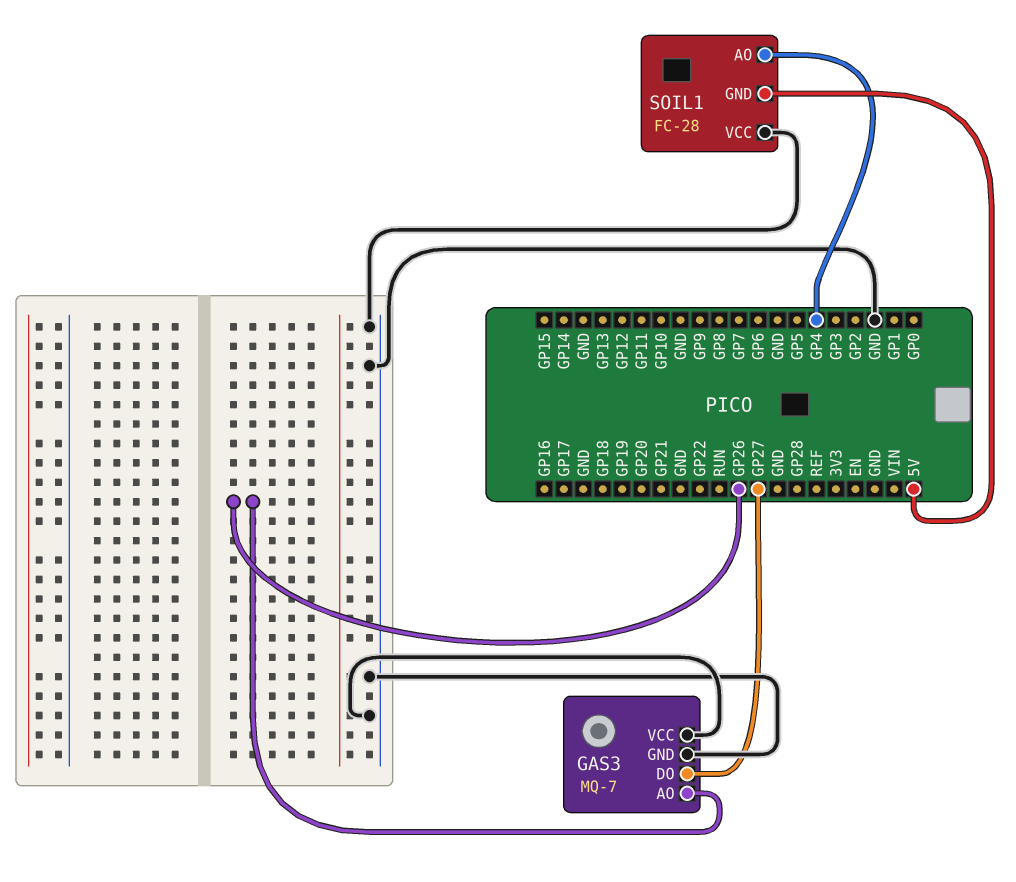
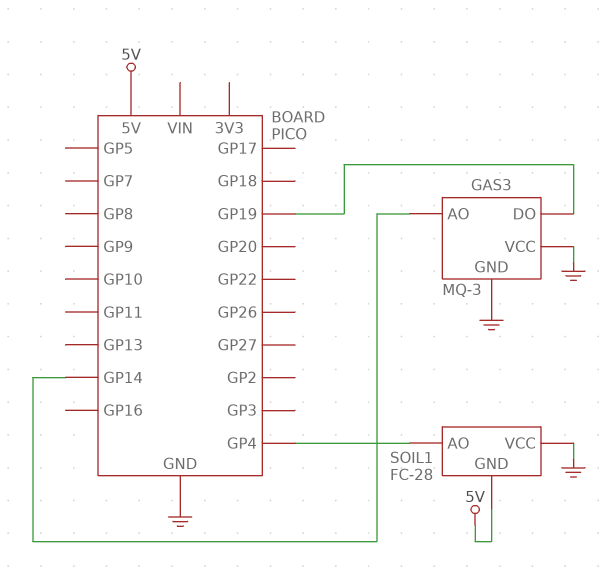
GAS3: MQ-7 -> MQ-3
GAS3 pin AO: GP26 -> GP14
GAS3 pin DO: GP27 -> GP19

